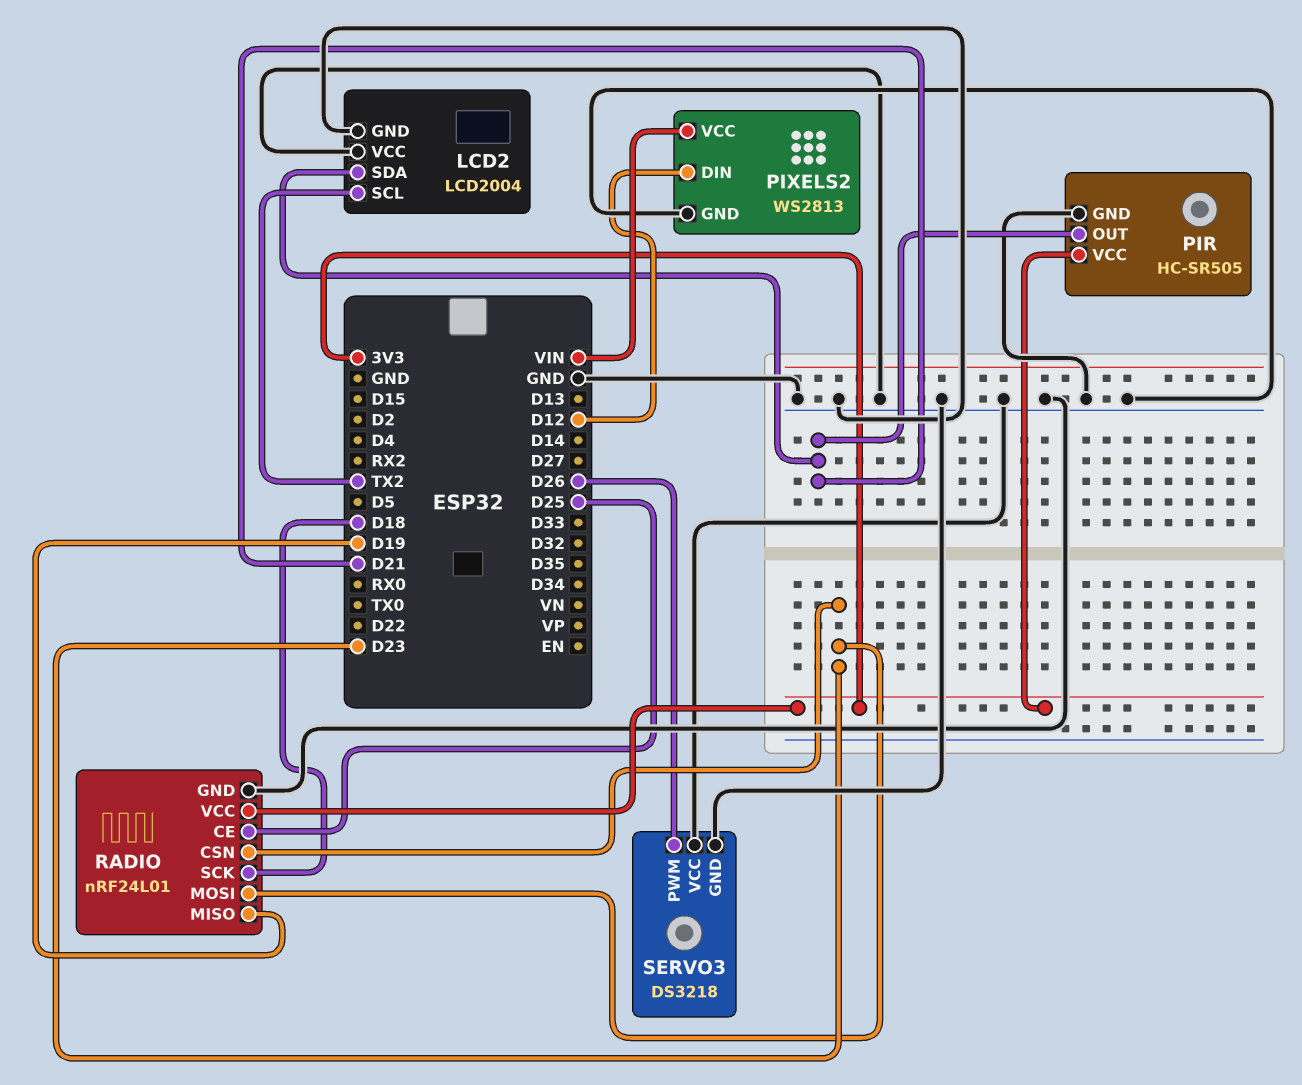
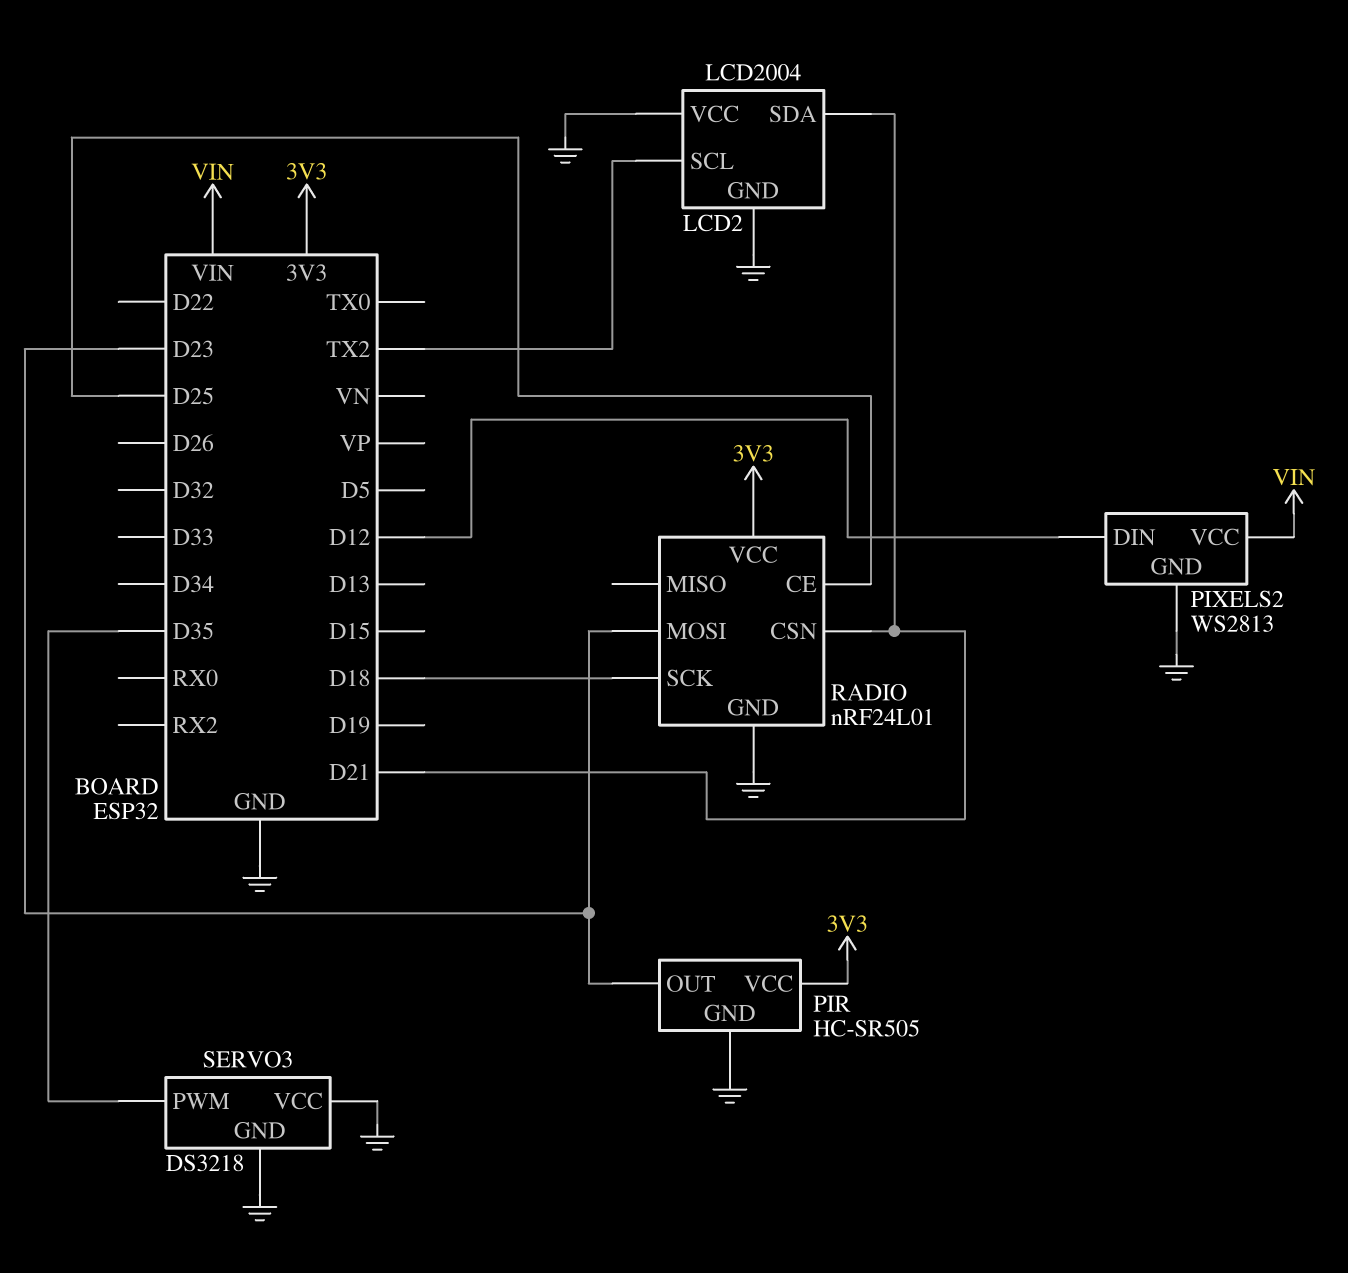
PIR pin OUT: D21 -> D23
RADIO pin CSN: D23 -> D21
RADIO pin MISO: D19 -> none
SERVO3 pin PWM: D26 -> D35

